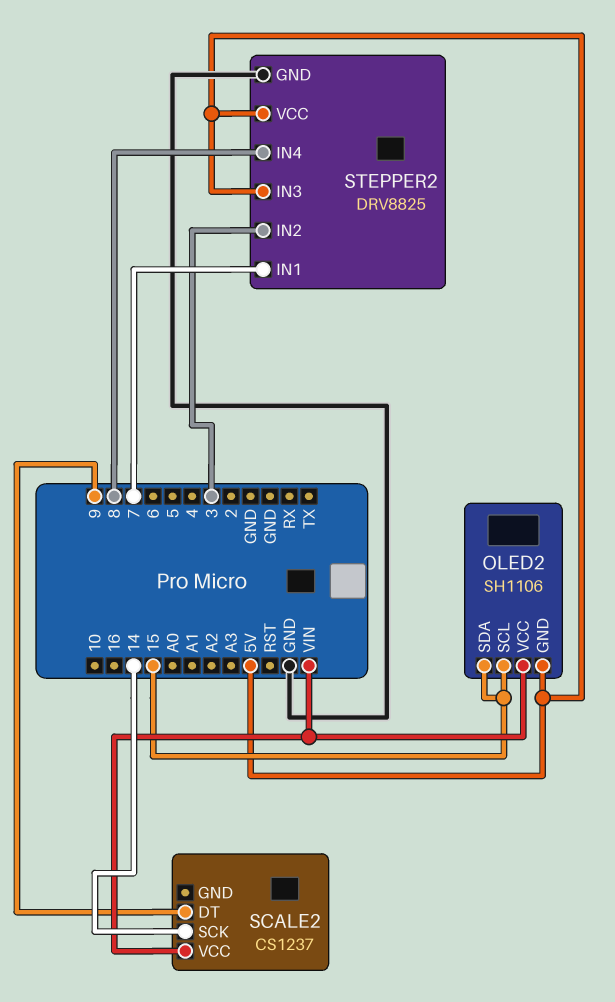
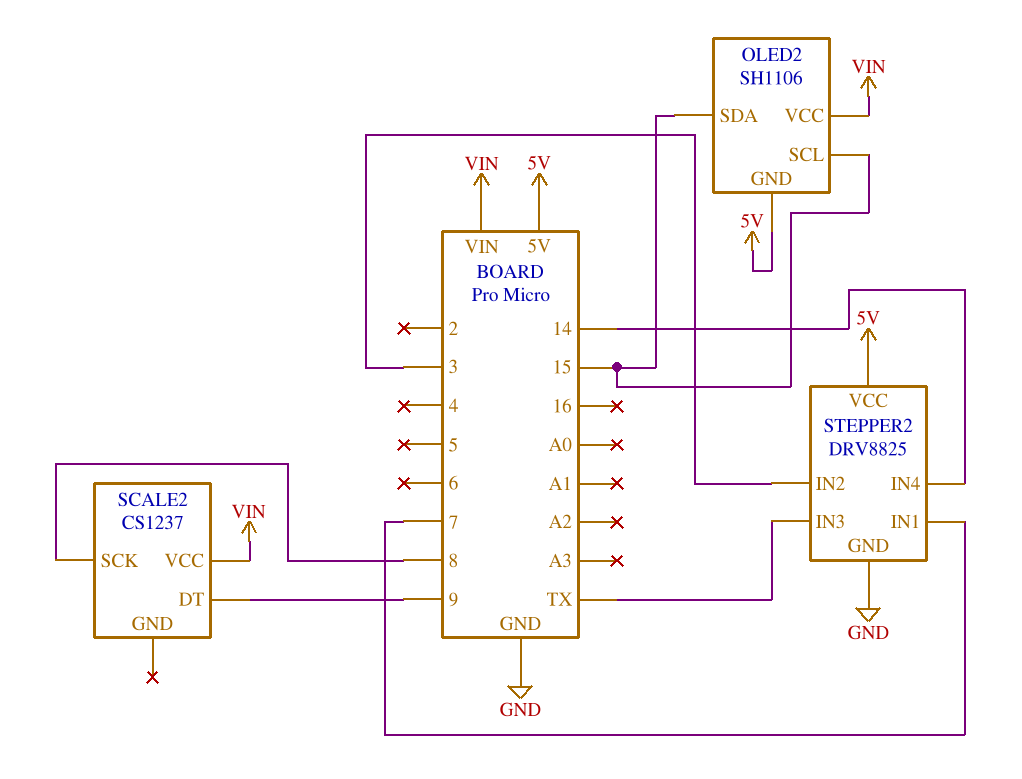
SCALE2 pin SCK: 14 -> 8
STEPPER2 pin IN3: 5V -> TX
STEPPER2 pin IN4: 8 -> 14

